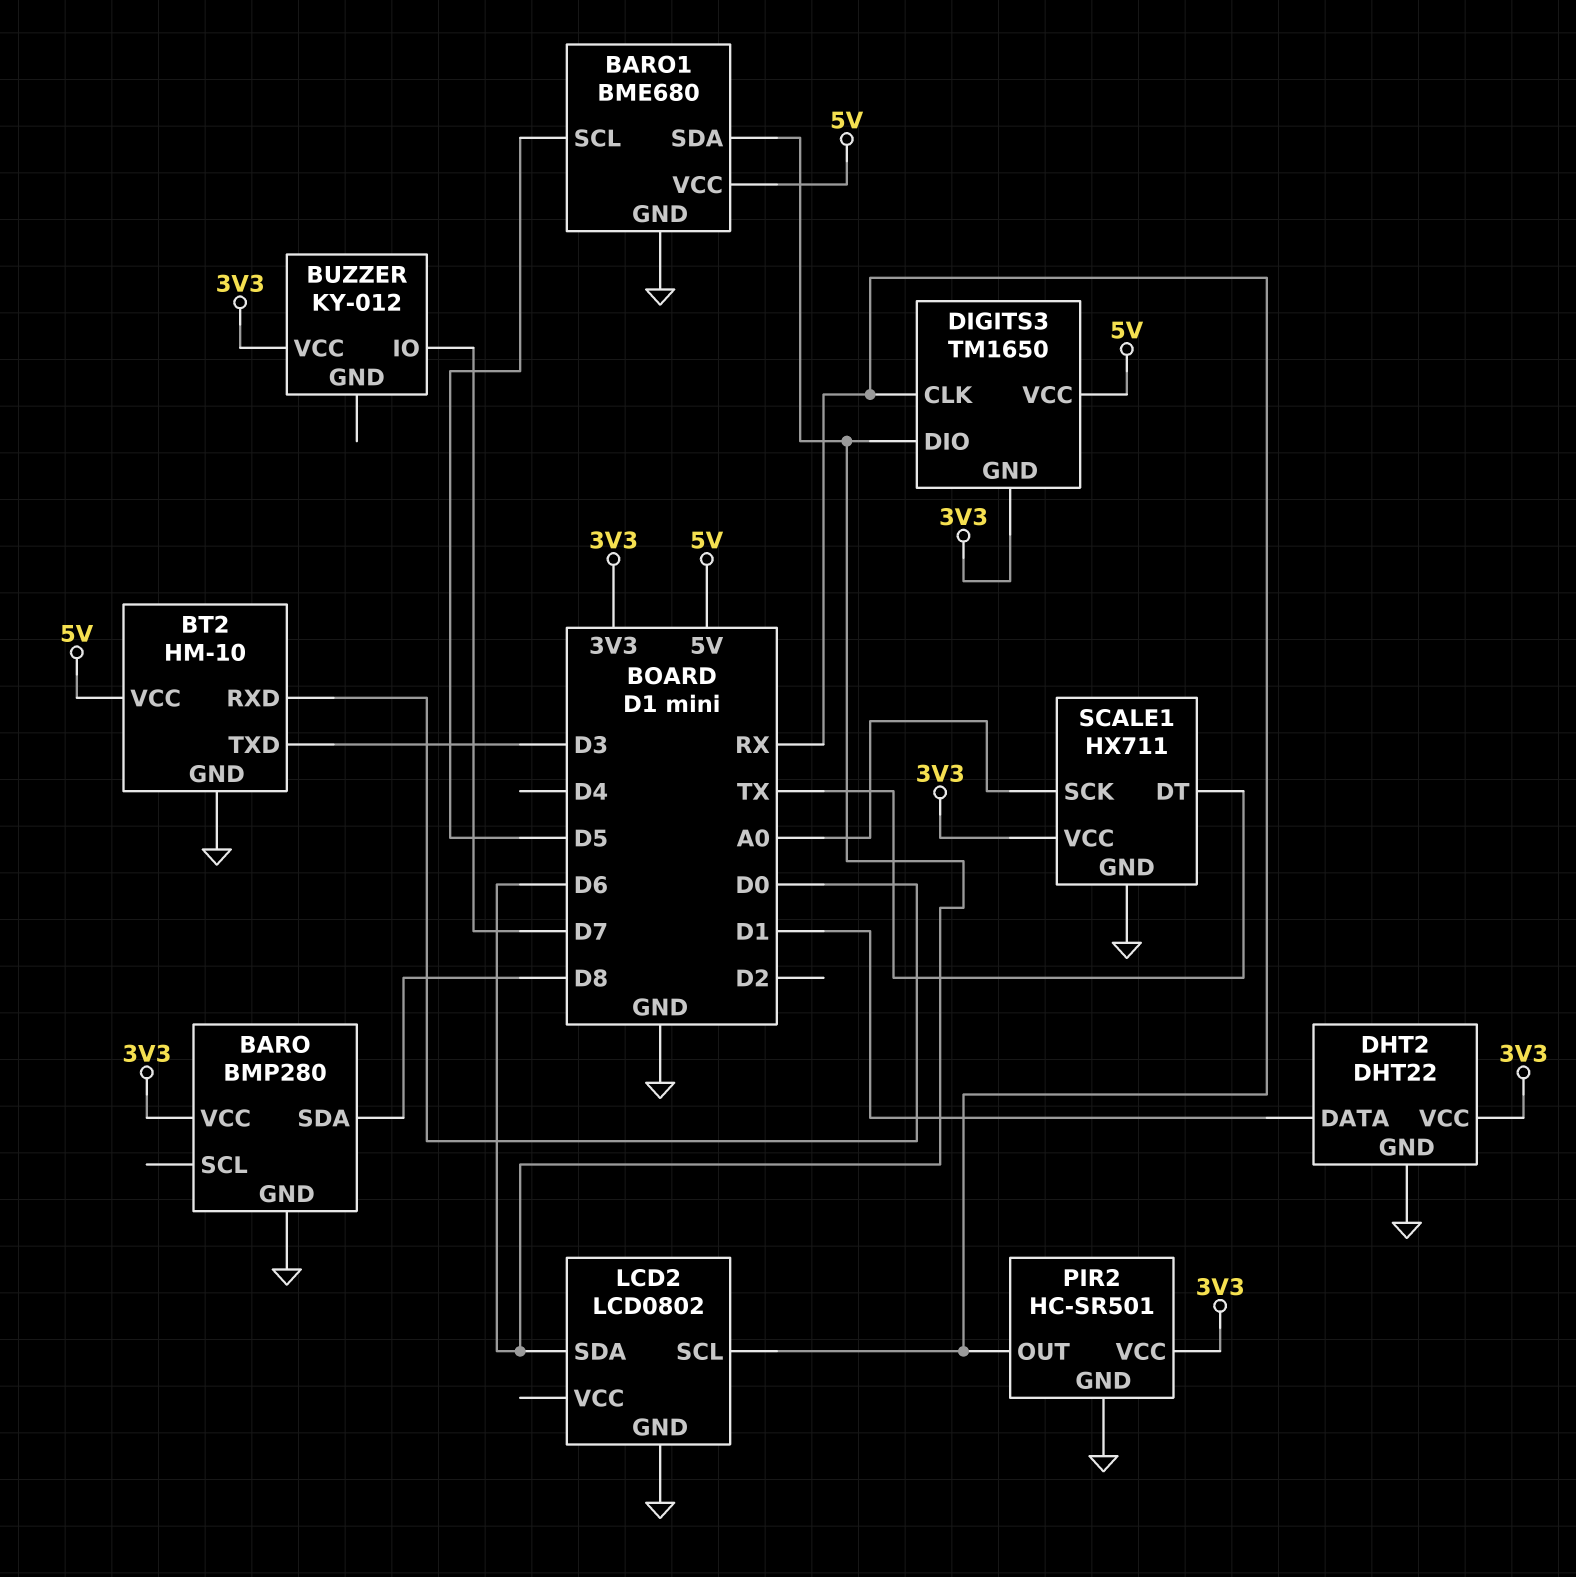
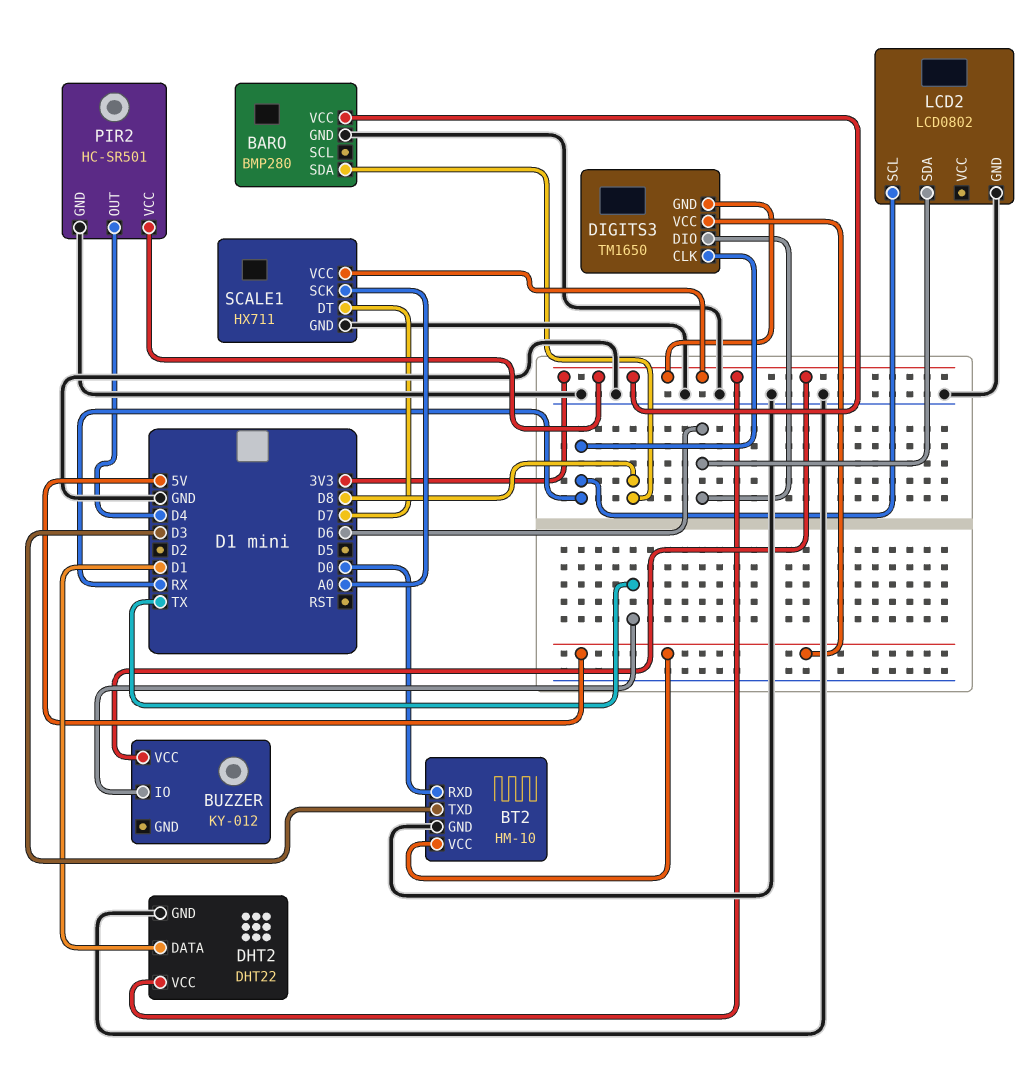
BARO1: BME680 -> none
BARO1 pin GND: GND -> none
BARO1 pin SCL: D5 -> none
BARO1 pin SDA: D6 -> none
BARO1 pin VCC: 5V -> none
BUZZER pin IO: D7 -> TX
PIR2 pin OUT: RX -> D4
SCALE1 pin DT: TX -> D7

